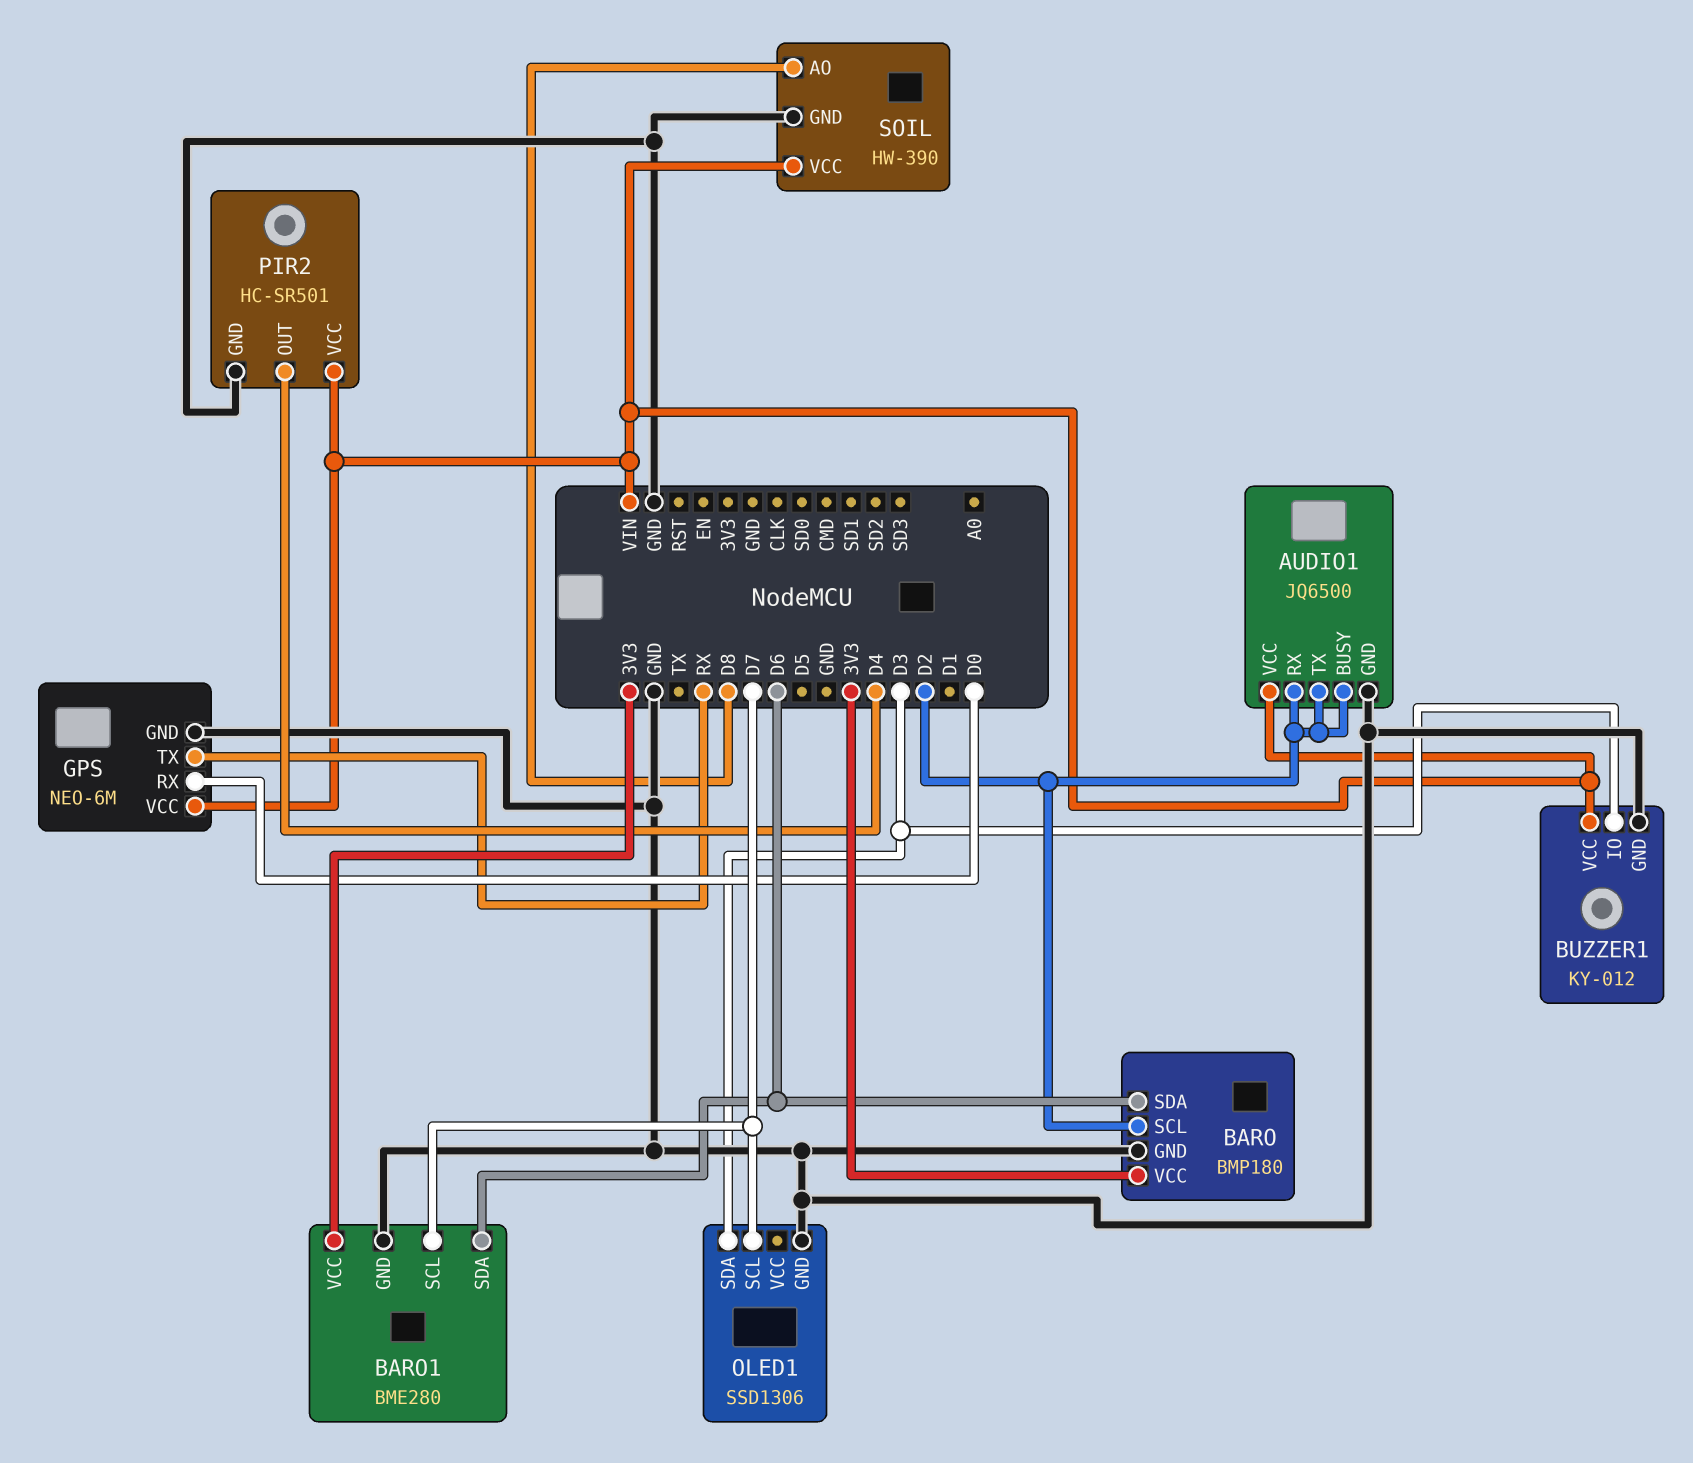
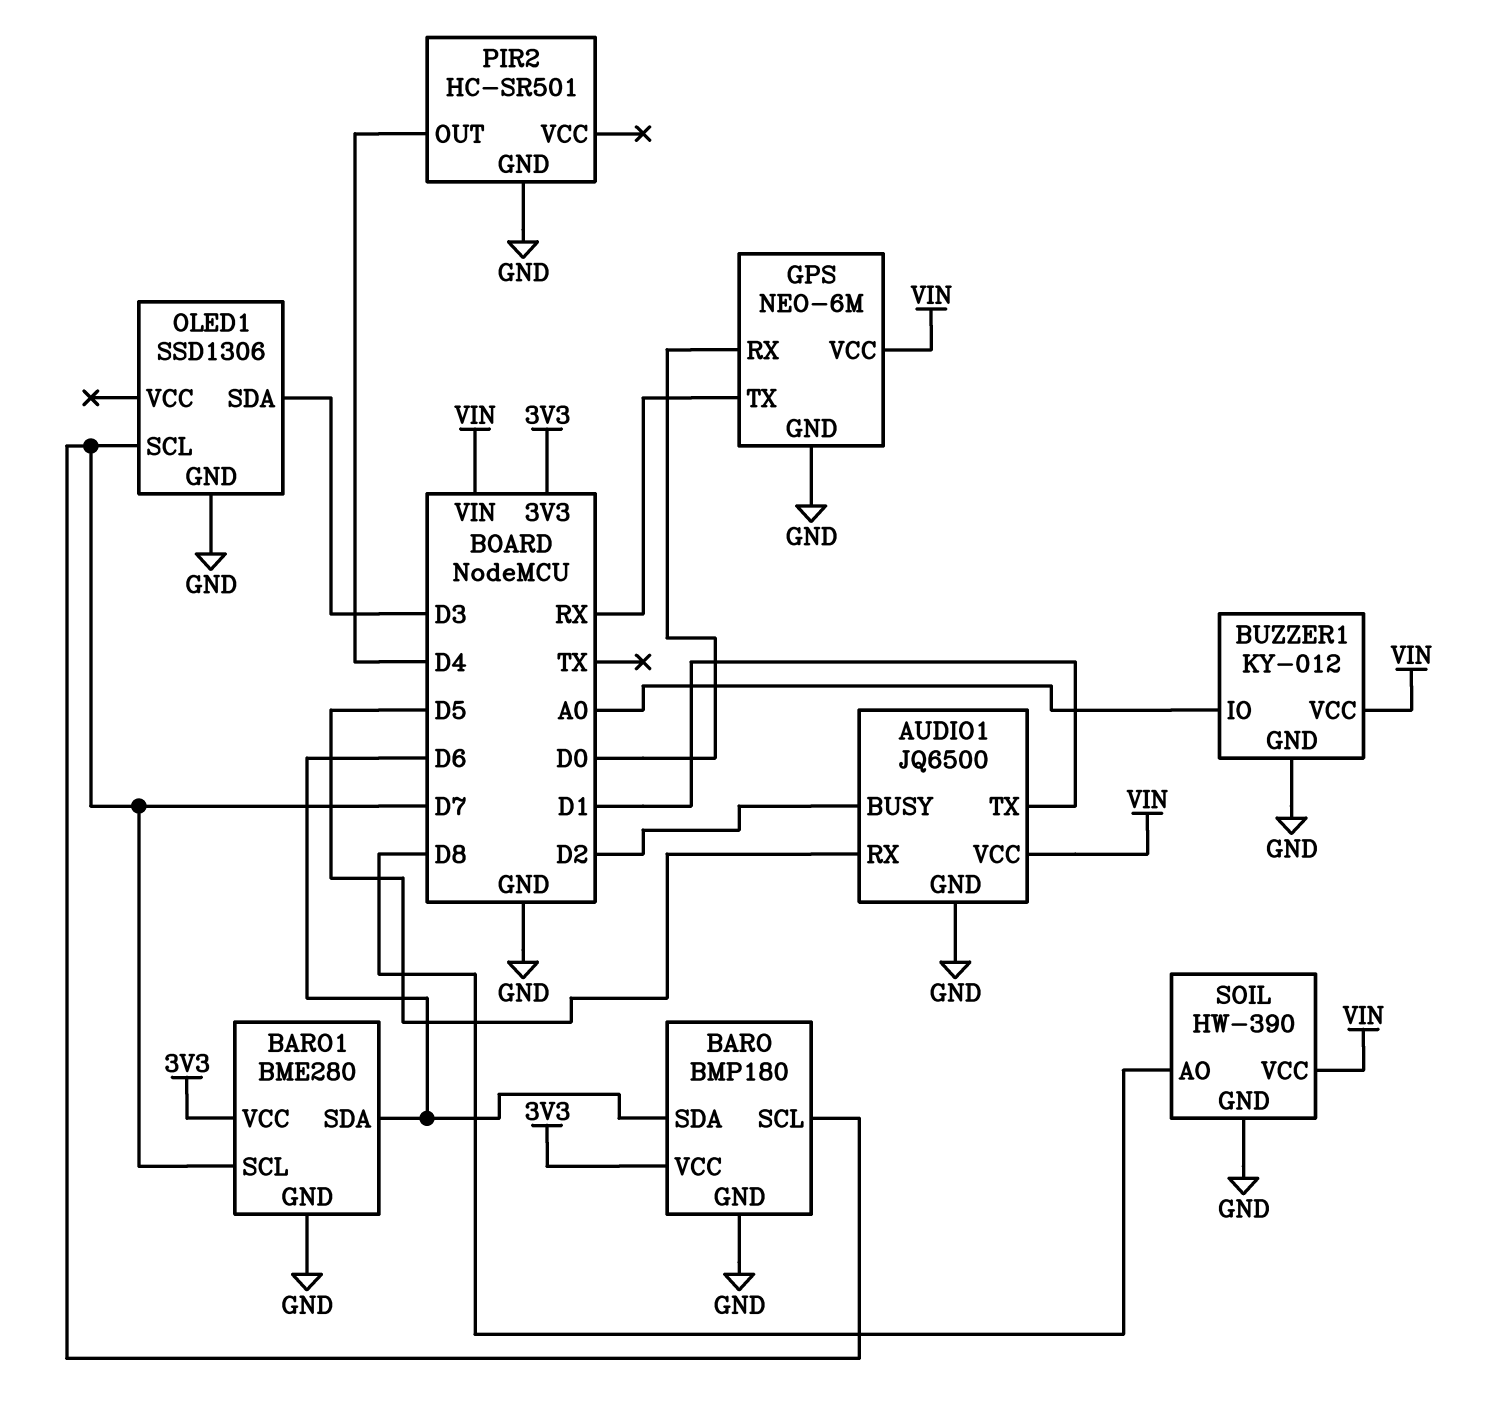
AUDIO1 pin RX: D2 -> D5
AUDIO1 pin TX: D2 -> D1
BARO pin SCL: D2 -> D7
BUZZER1 pin IO: D3 -> A0
PIR2 pin VCC: VIN -> none

